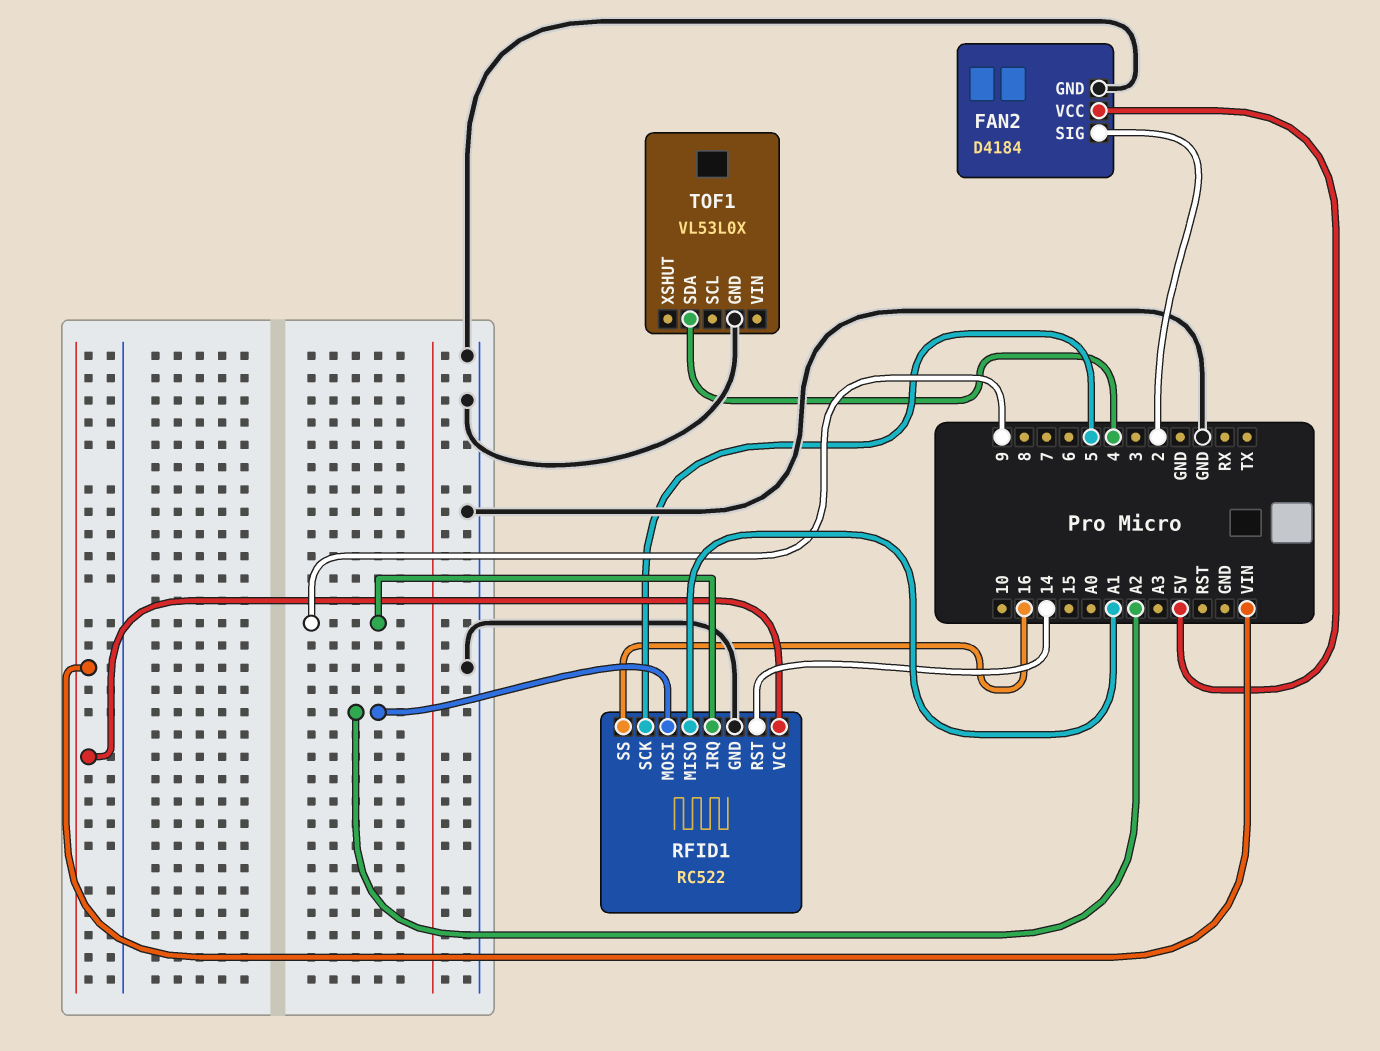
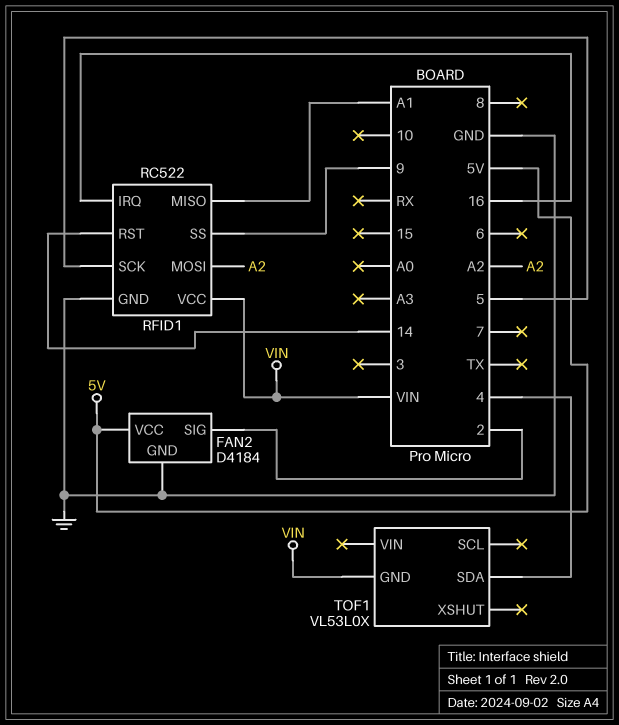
RFID1 pin IRQ: 9 -> 16
RFID1 pin SS: 16 -> 9
TOF1 pin GND: GND -> VIN

